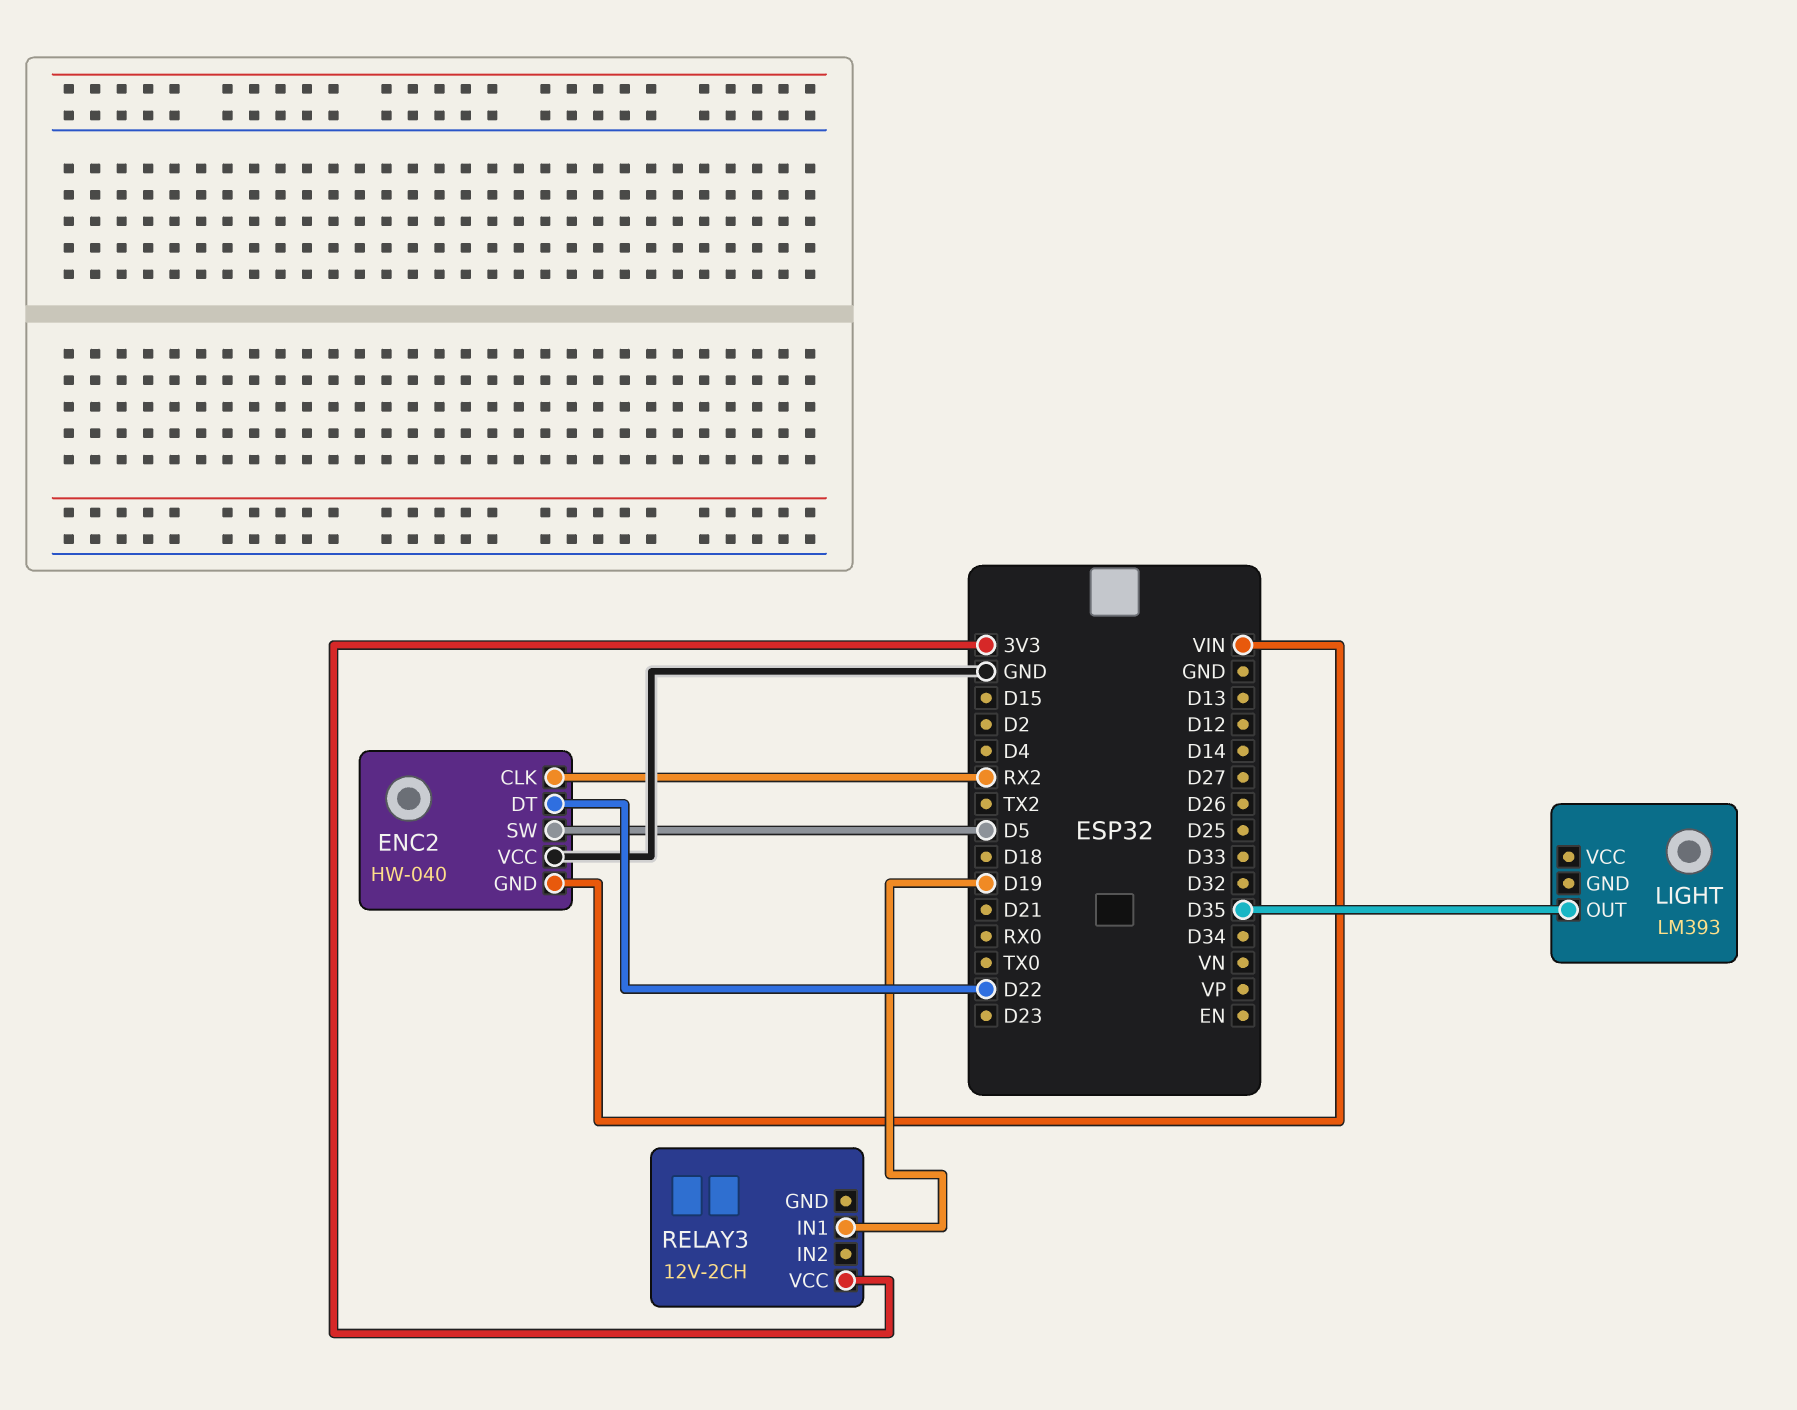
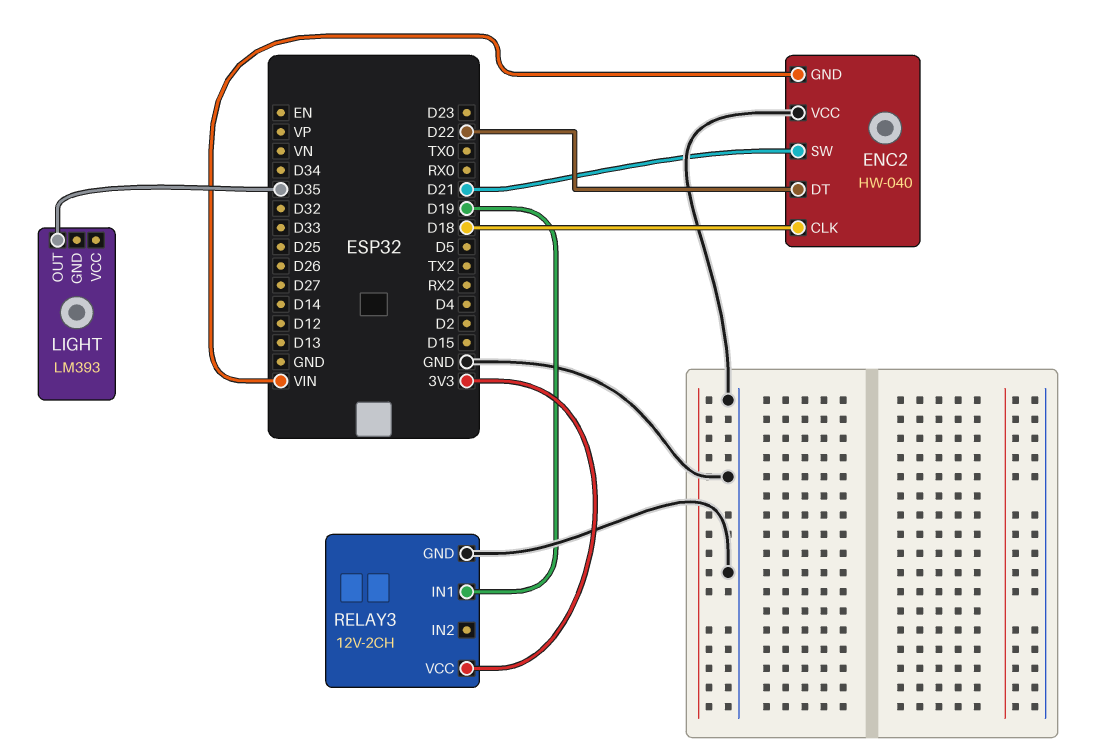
ENC2 pin CLK: RX2 -> D18
ENC2 pin SW: D5 -> D21
RELAY3 pin GND: none -> GND

